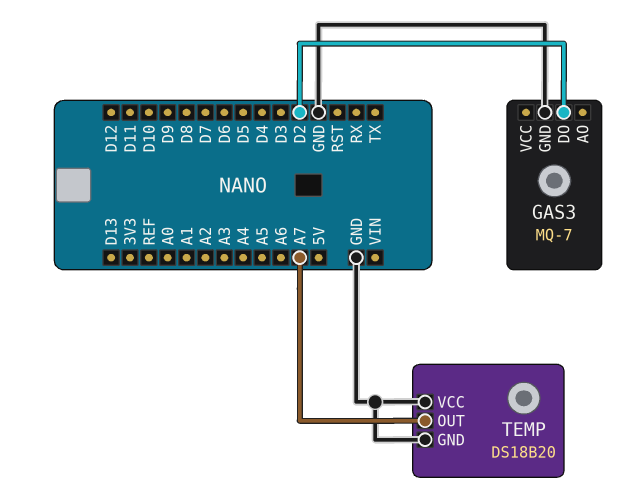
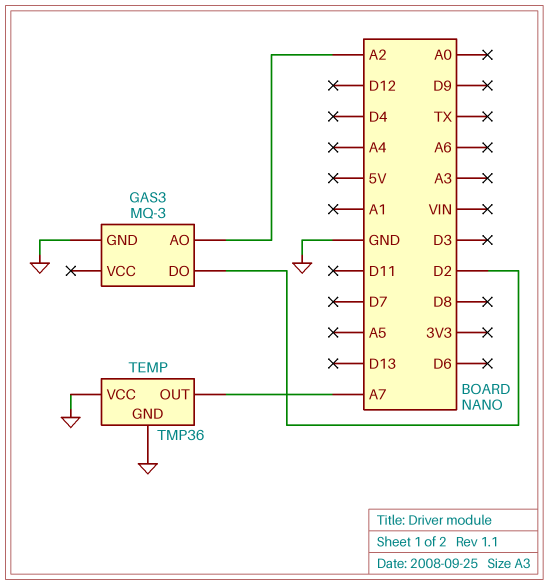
GAS3: MQ-7 -> MQ-3
GAS3 pin AO: none -> A2
TEMP: DS18B20 -> TMP36

